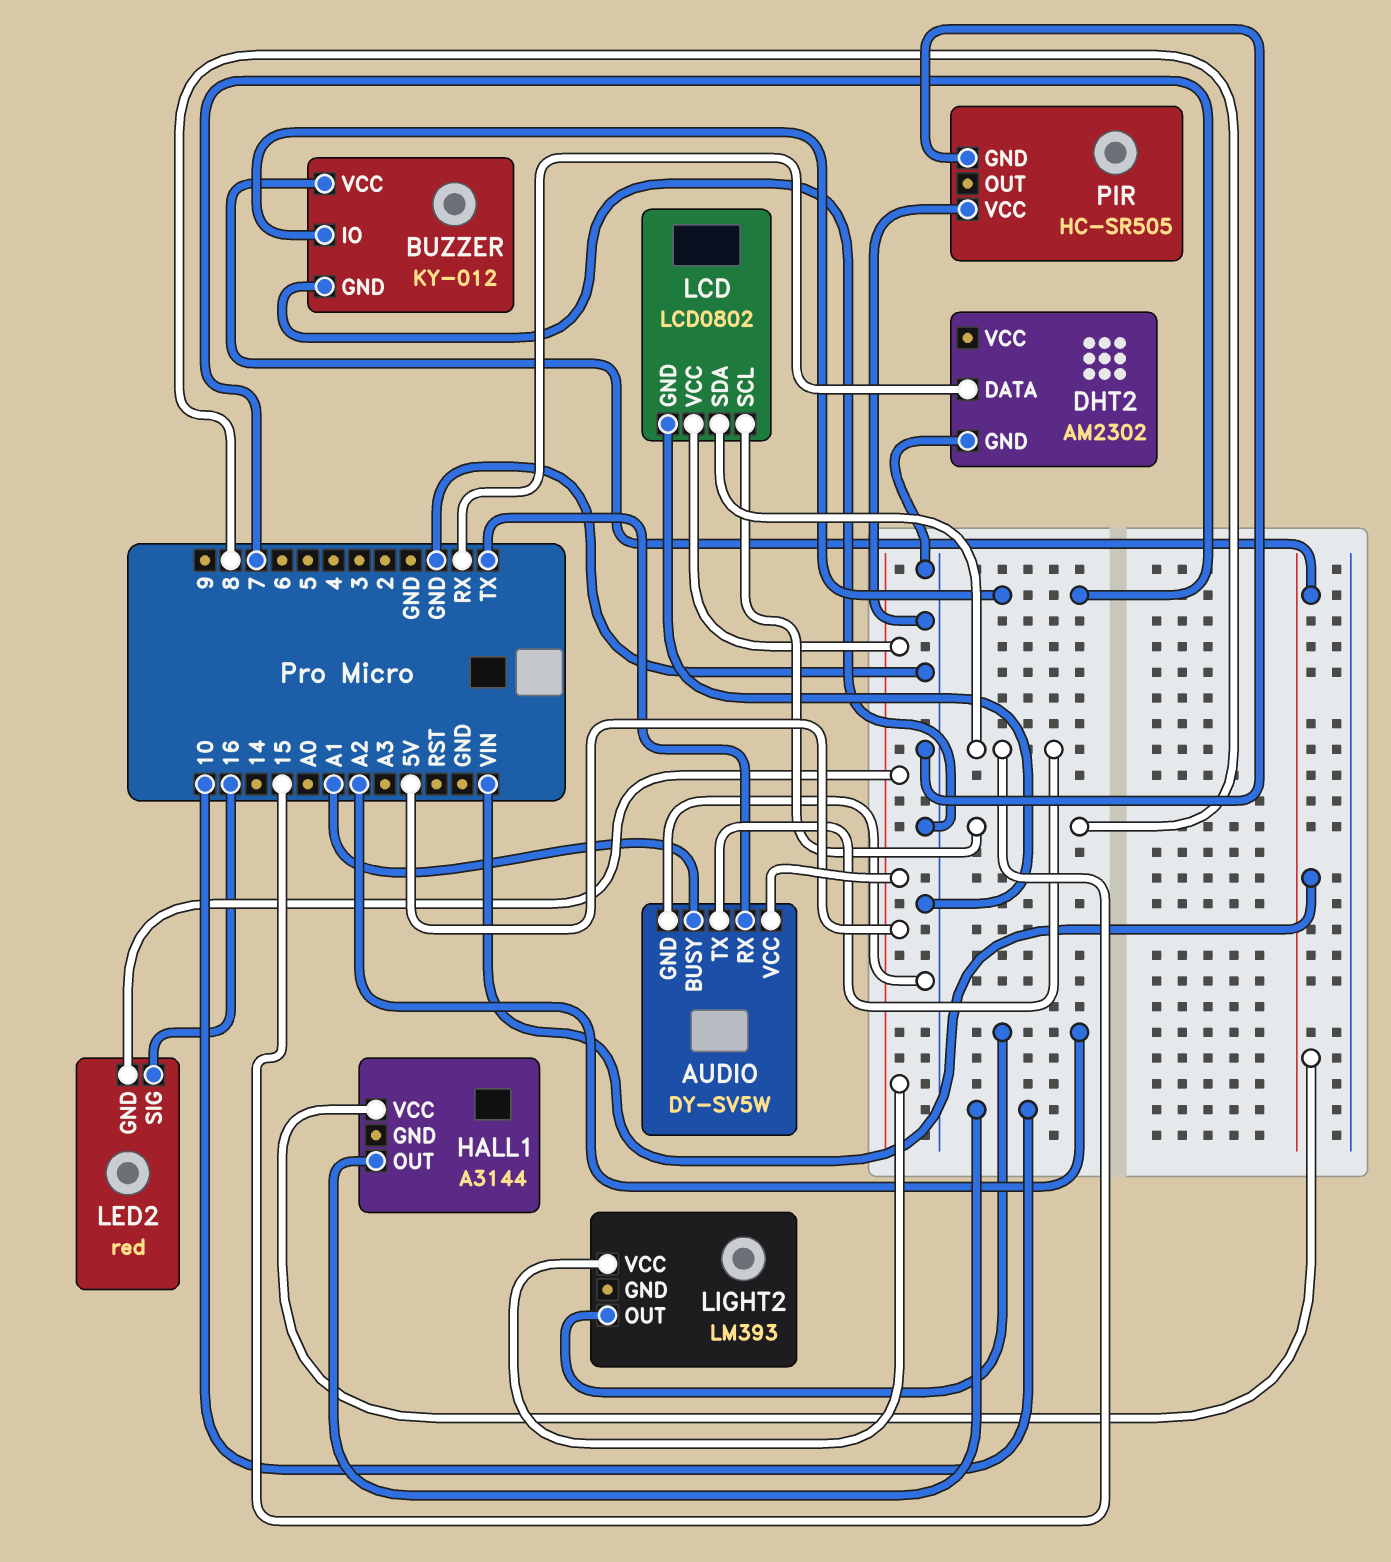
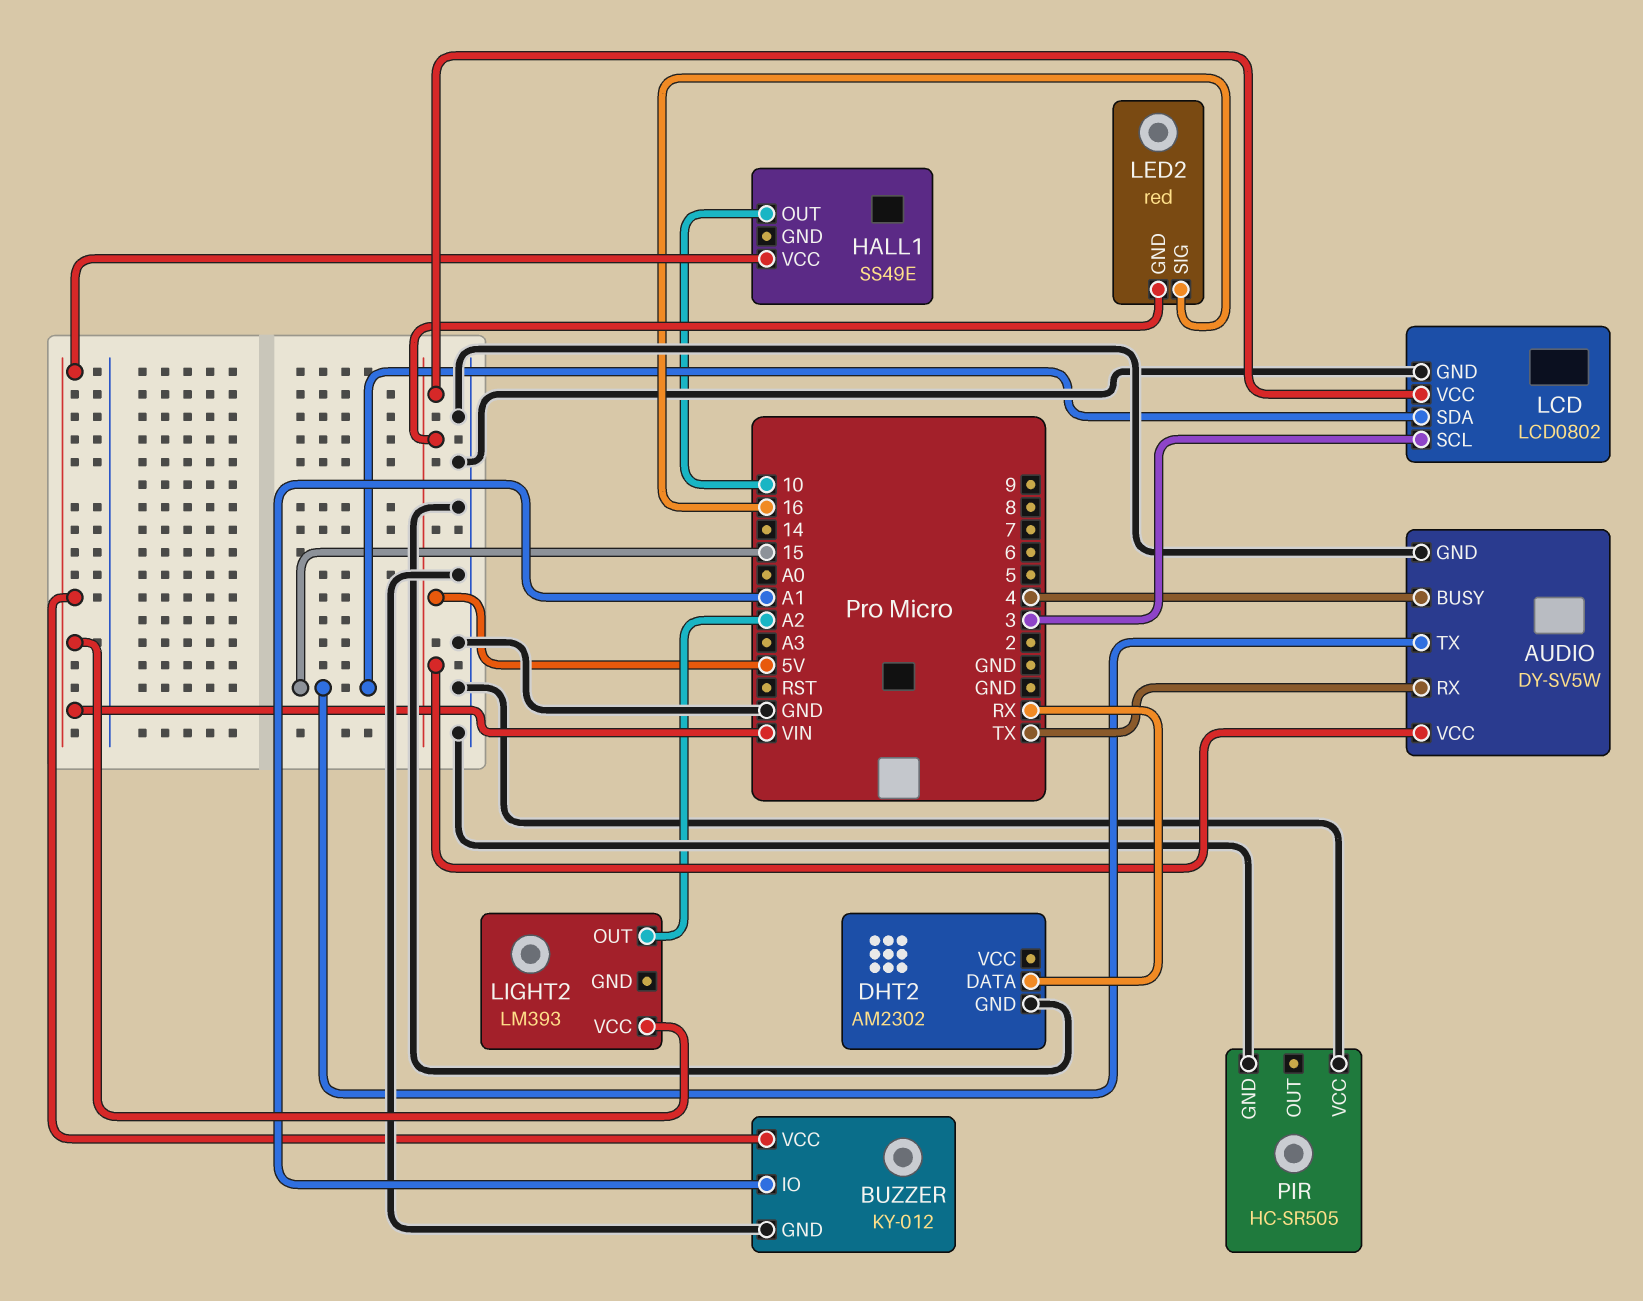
AUDIO pin BUSY: A1 -> 4
BUZZER pin IO: 7 -> A1
HALL1: A3144 -> SS49E
LCD pin SCL: 8 -> 3
LIGHT2 pin VCC: 5V -> VIN

